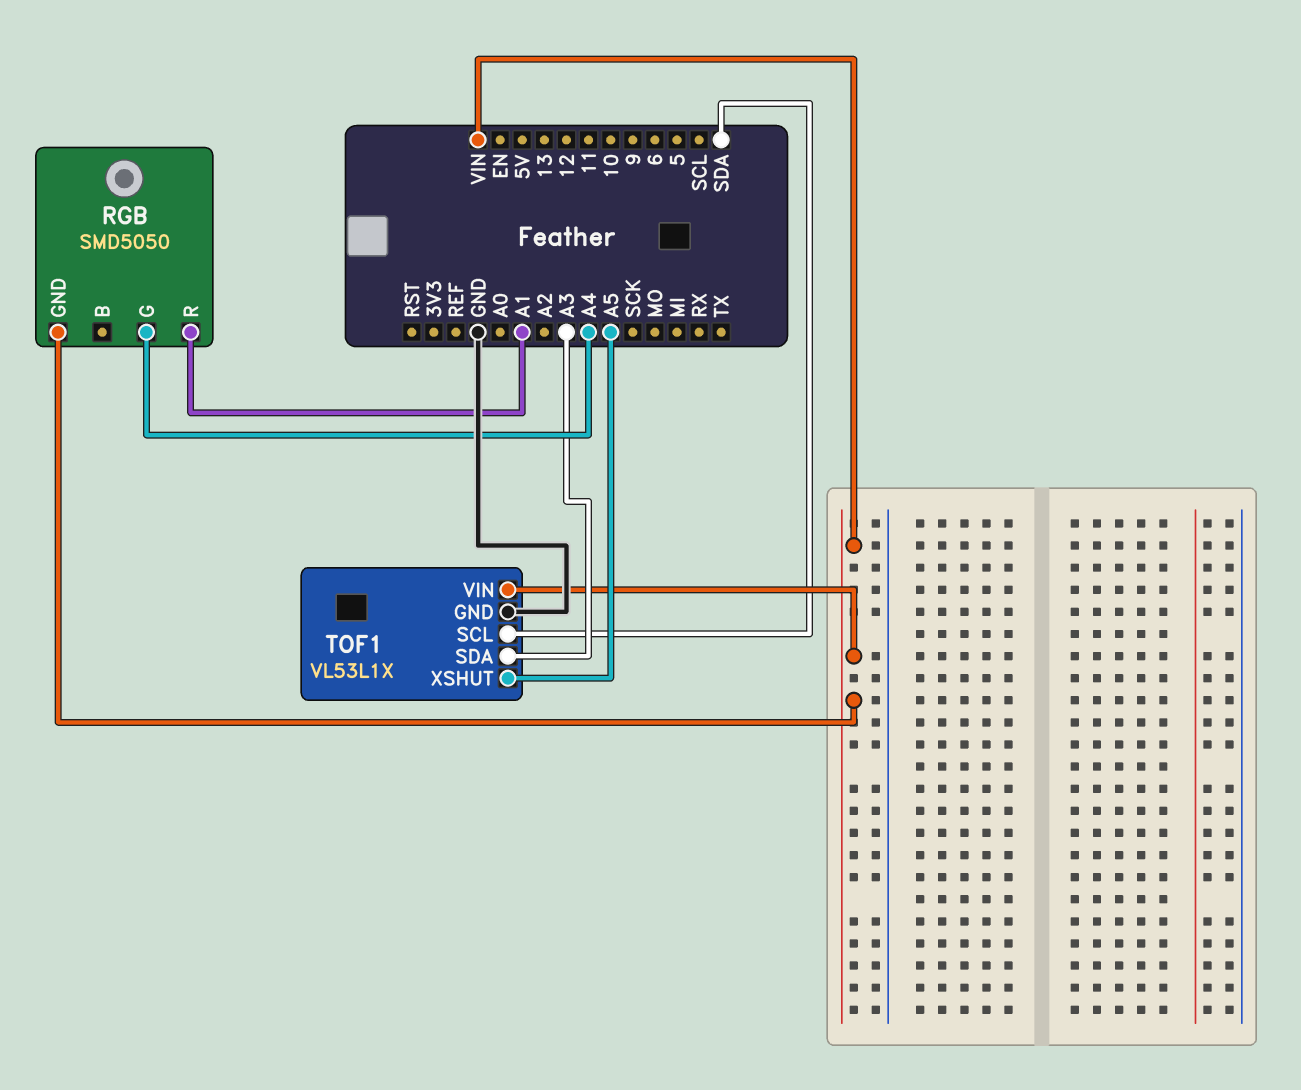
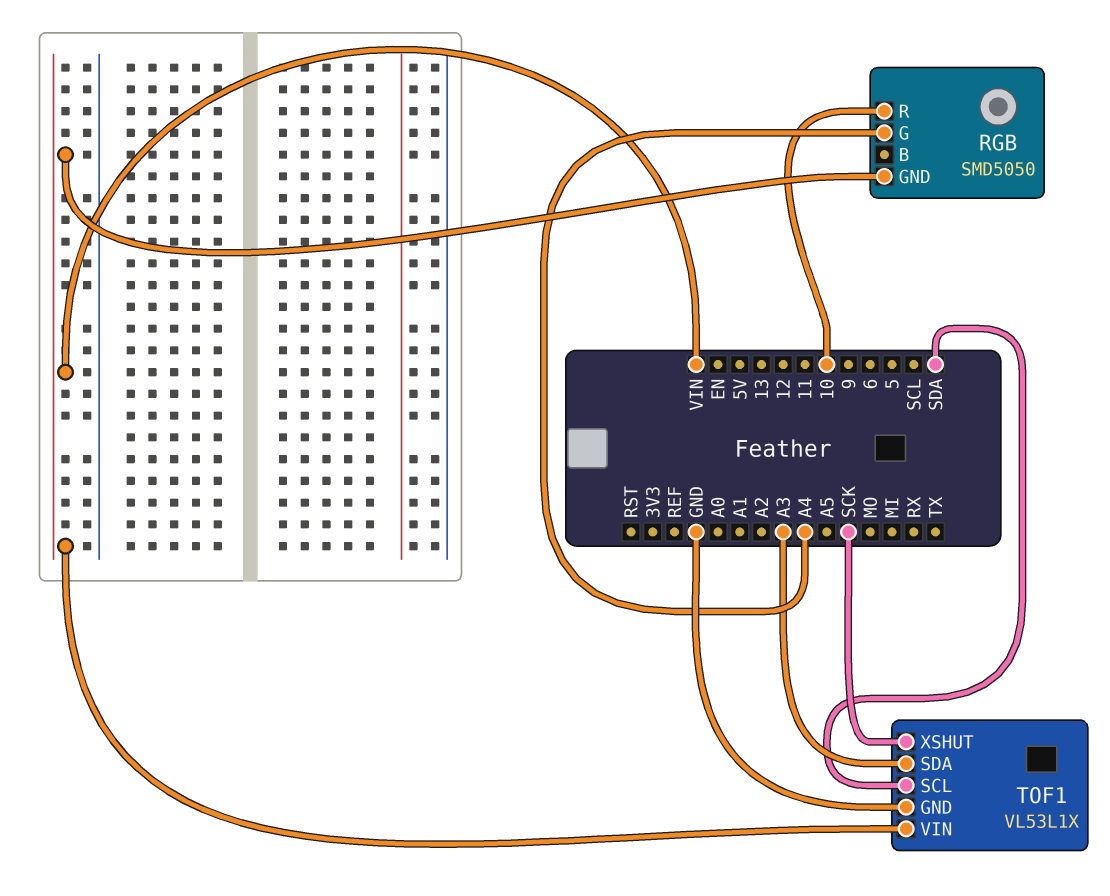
RGB pin R: A1 -> 10
TOF1 pin XSHUT: A5 -> SCK

